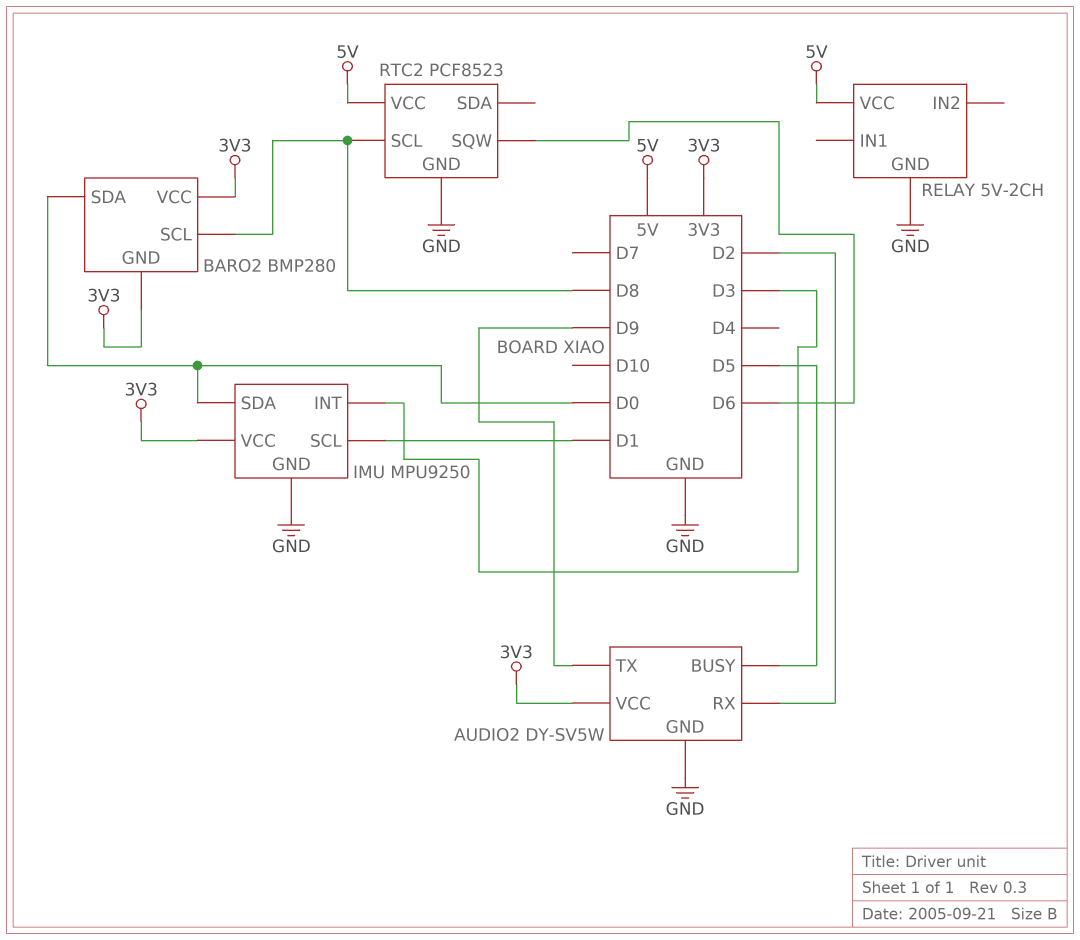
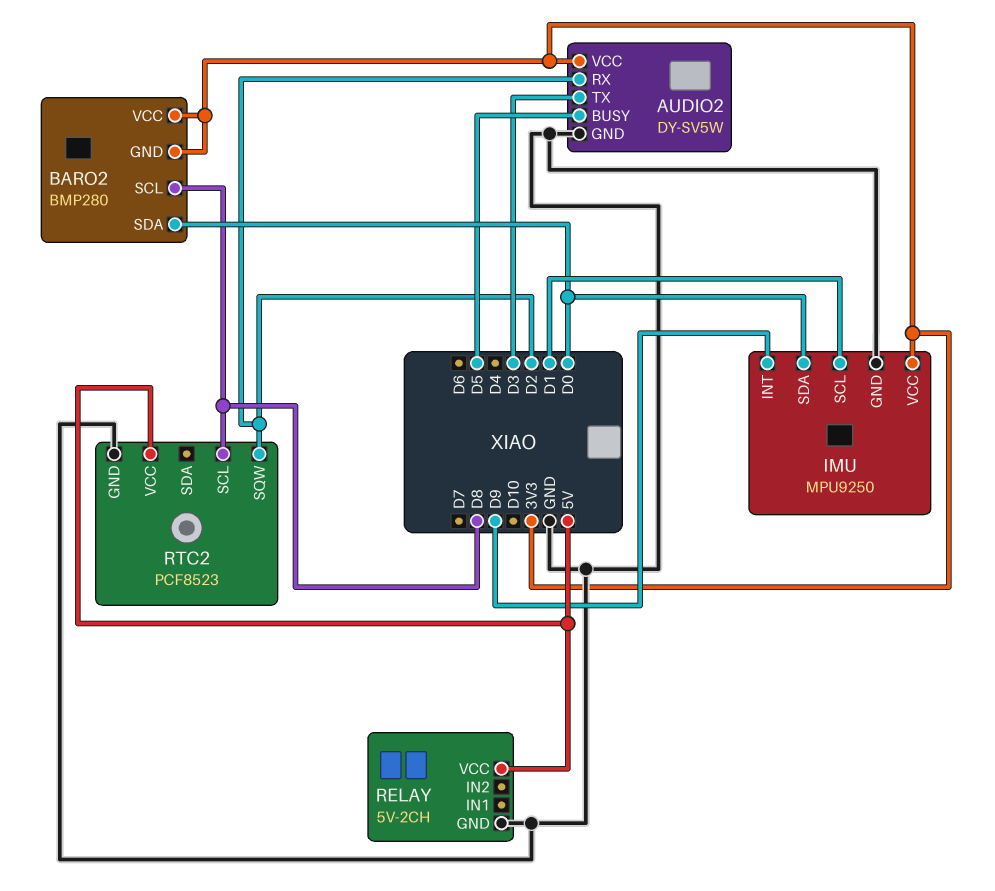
AUDIO2 pin TX: D9 -> D3
IMU pin INT: D3 -> D9
RTC2 pin SQW: D6 -> D2

